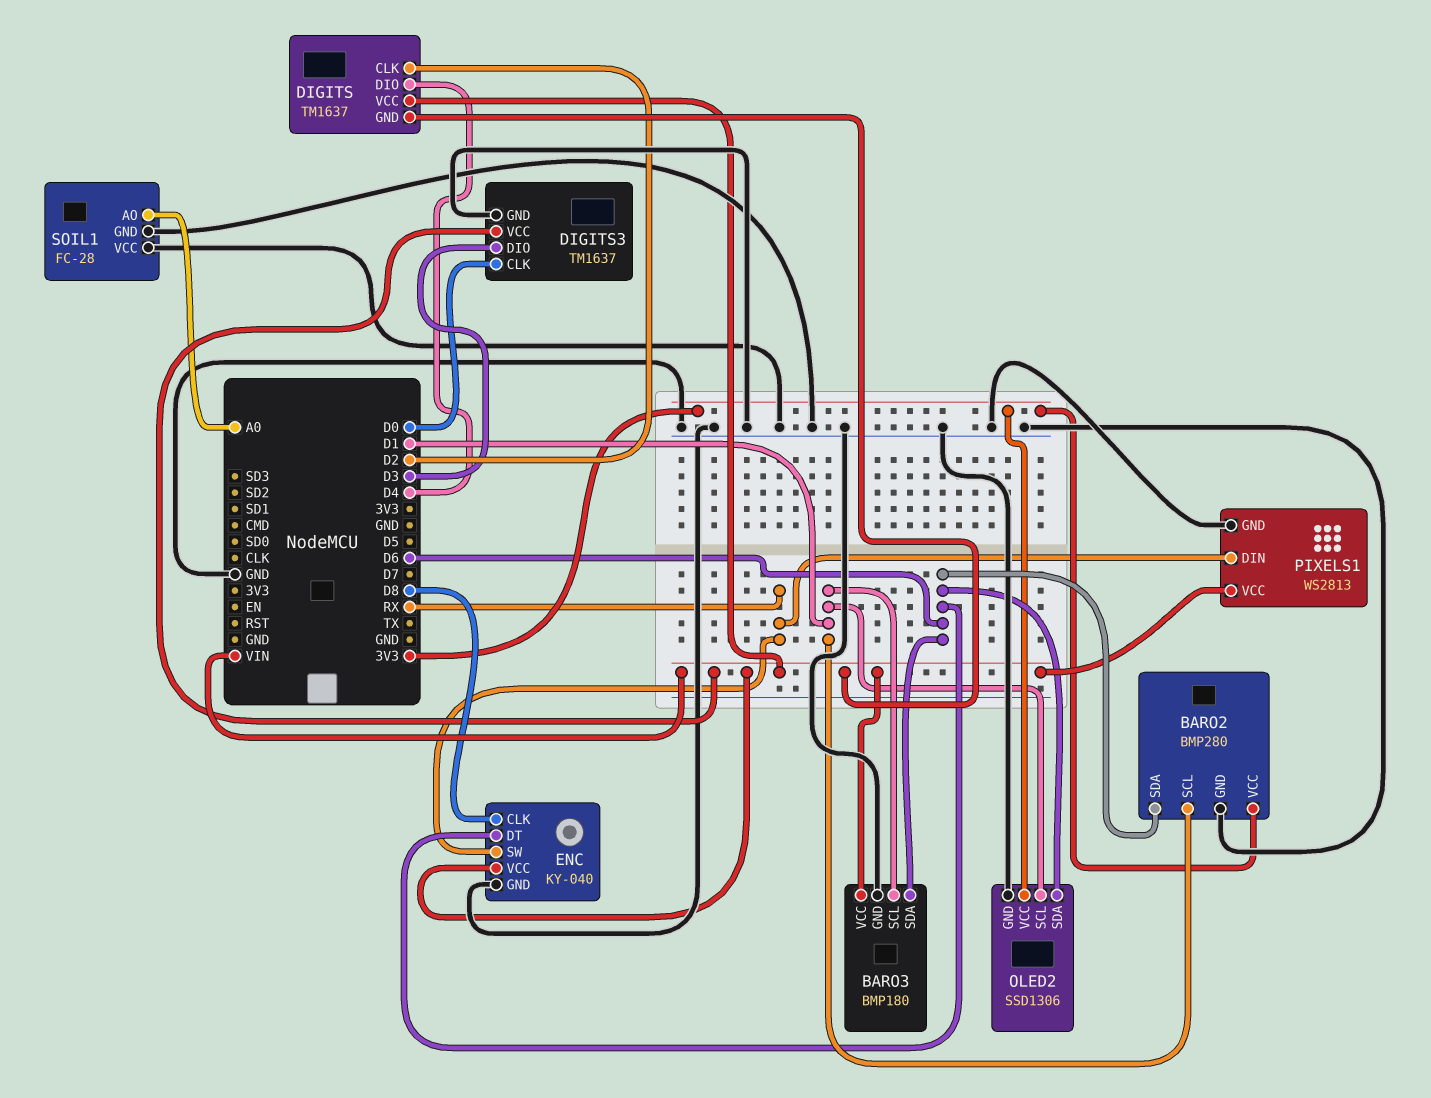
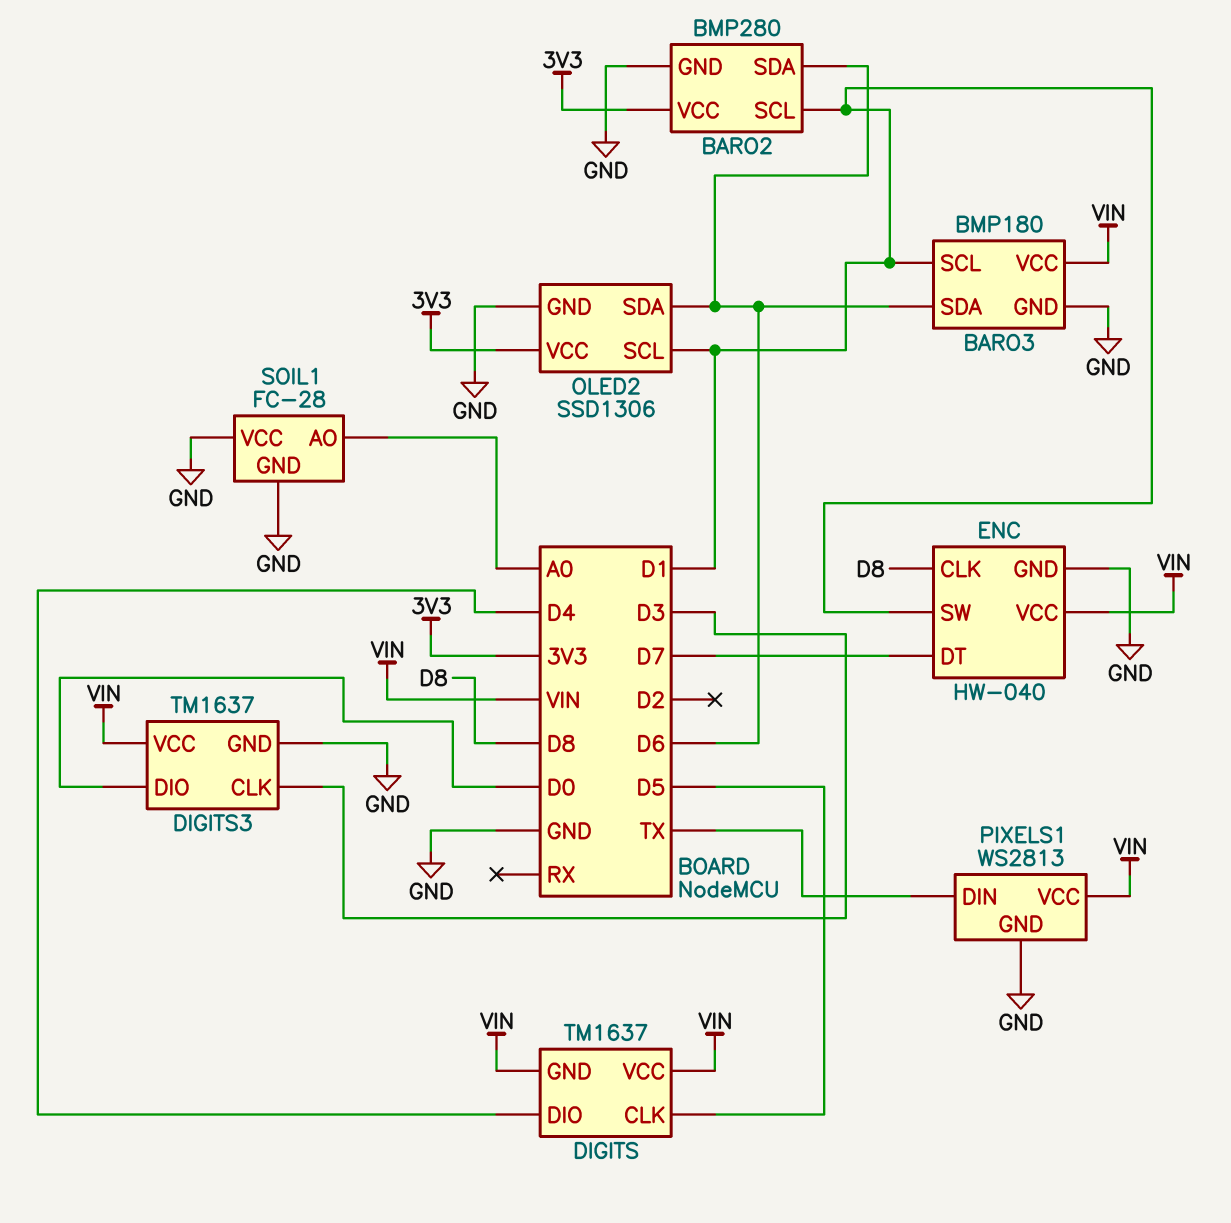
DIGITS pin CLK: D2 -> D5
DIGITS3 pin CLK: D0 -> D3
DIGITS3 pin DIO: D3 -> D0
ENC: KY-040 -> HW-040
ENC pin DT: D6 -> D7
ENC pin SW: RX -> D1
PIXELS1 pin DIN: RX -> TX

